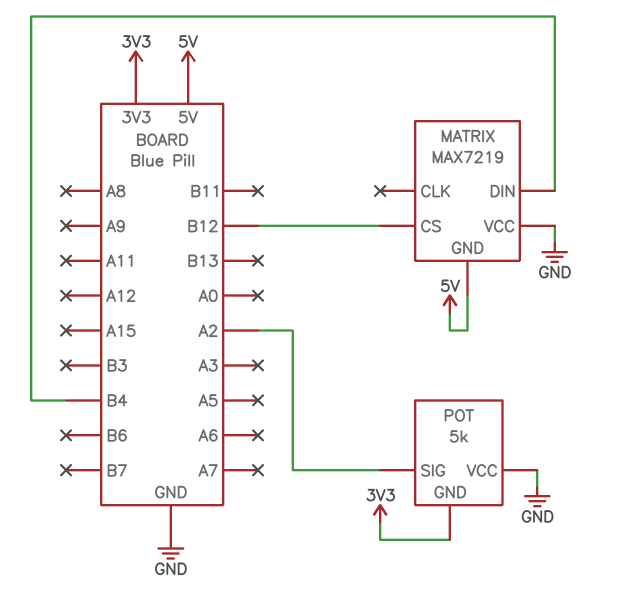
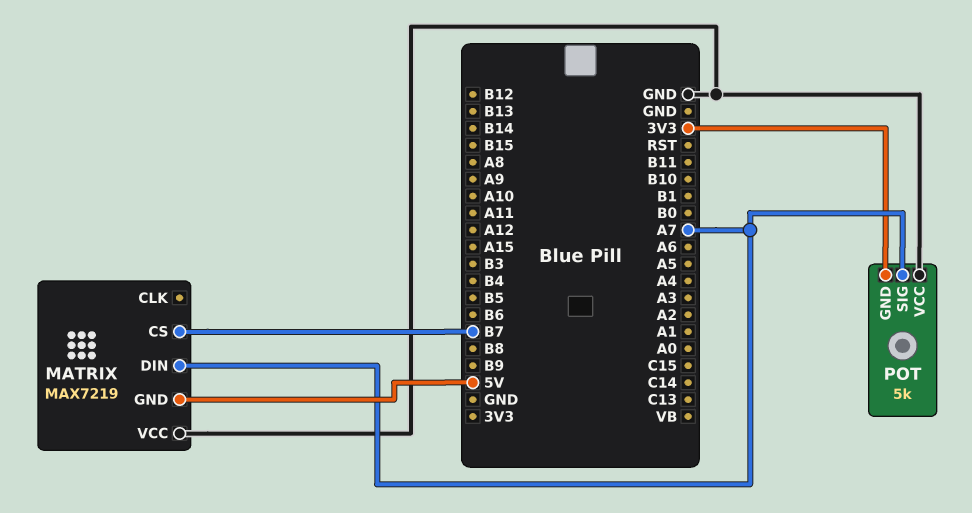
MATRIX pin CS: B12 -> B7
MATRIX pin DIN: B4 -> A7
POT pin SIG: A2 -> A7

